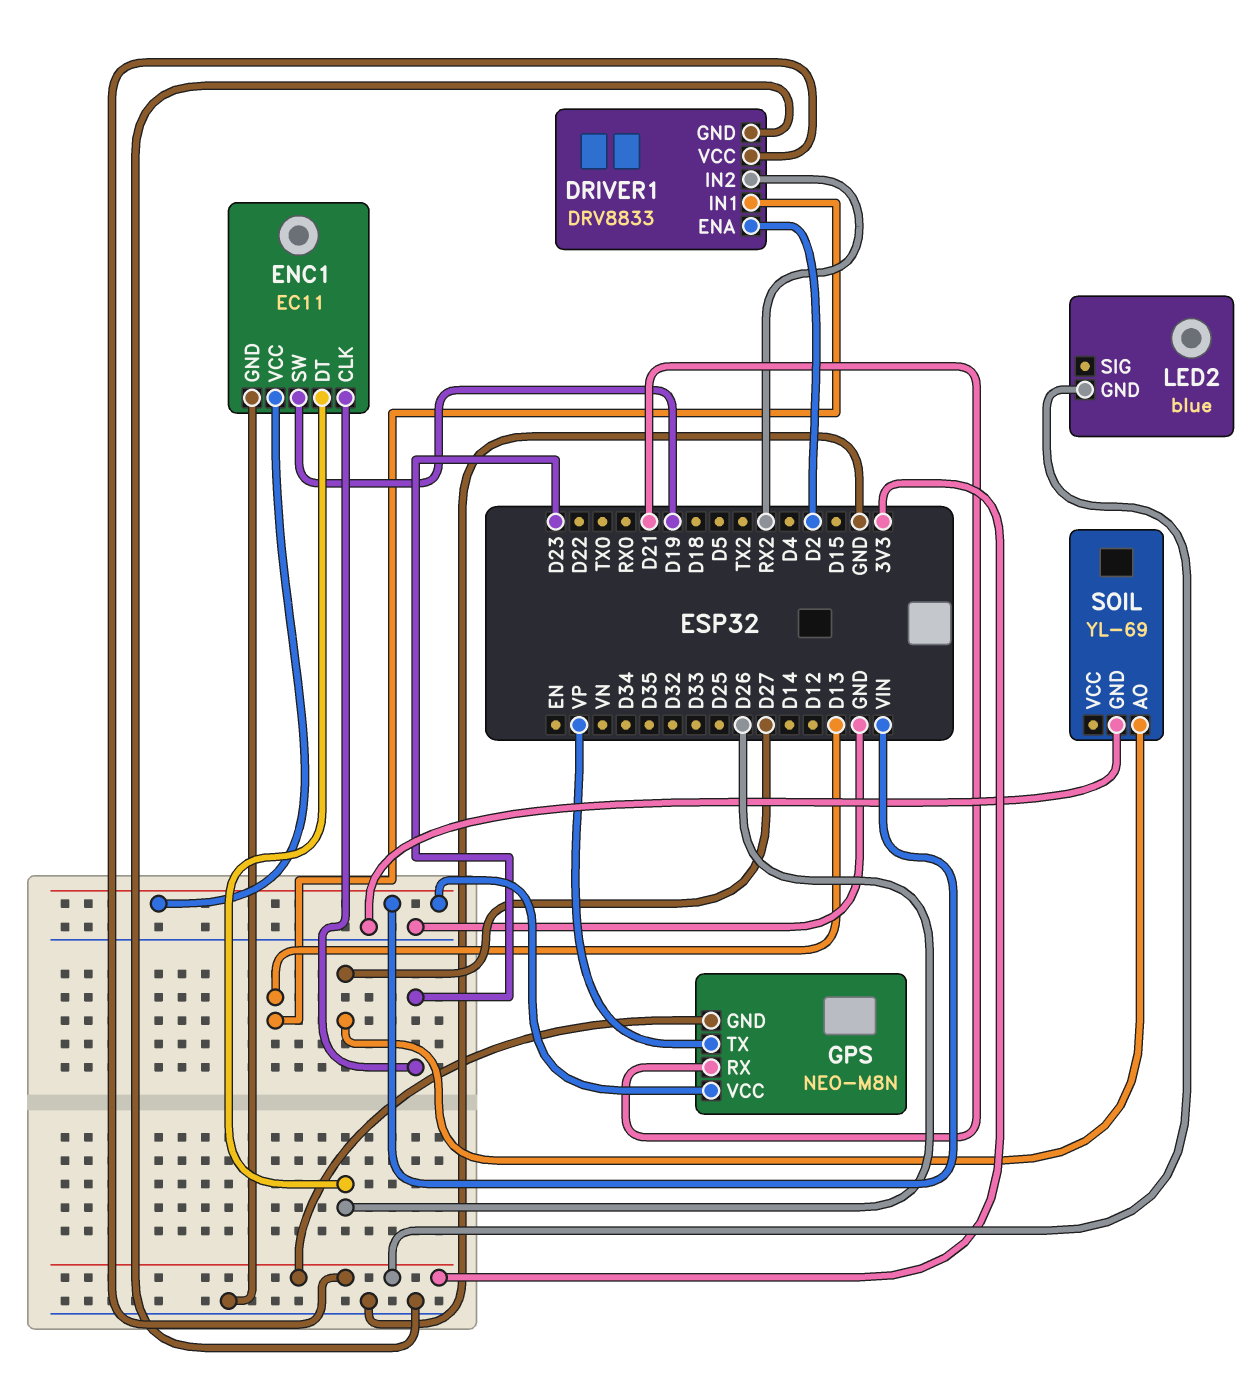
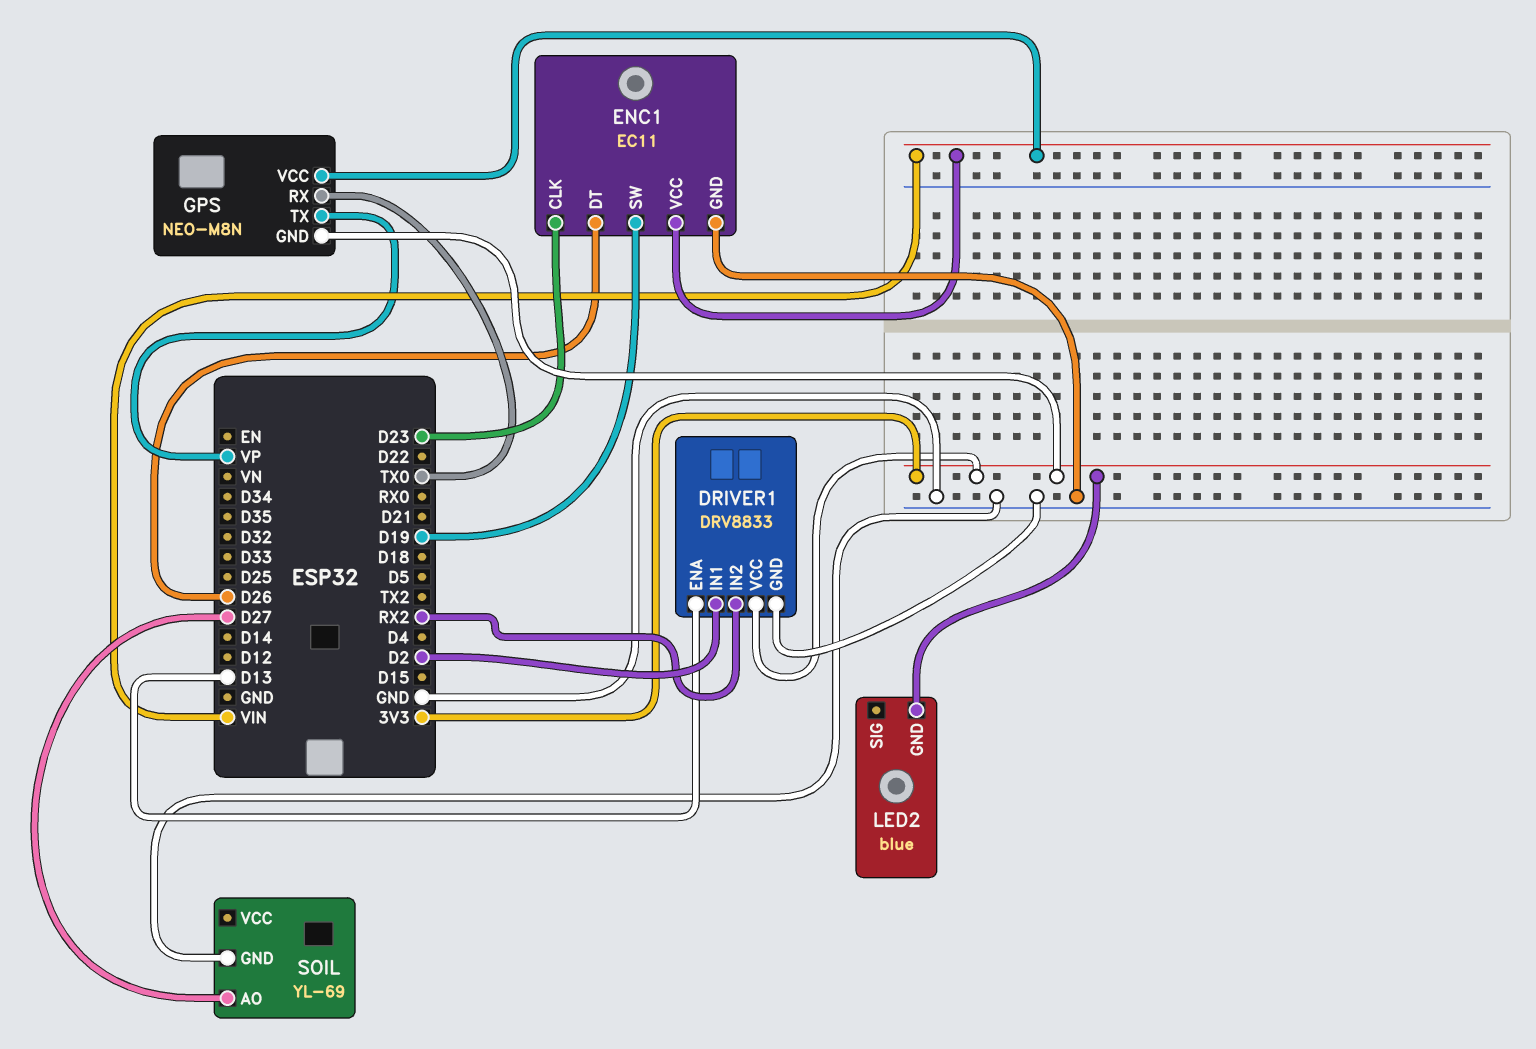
DRIVER1 pin ENA: D2 -> D13
DRIVER1 pin IN1: D13 -> D2
GPS pin RX: D21 -> TX0

